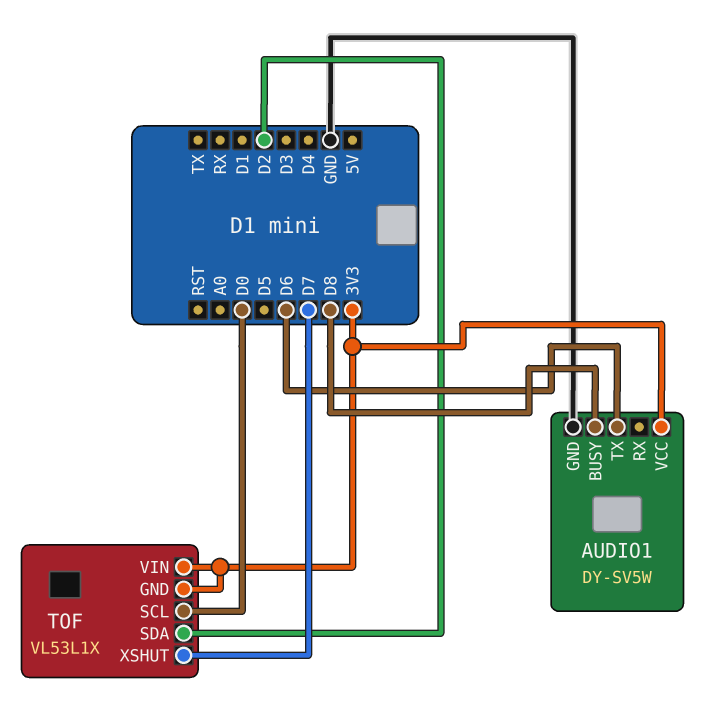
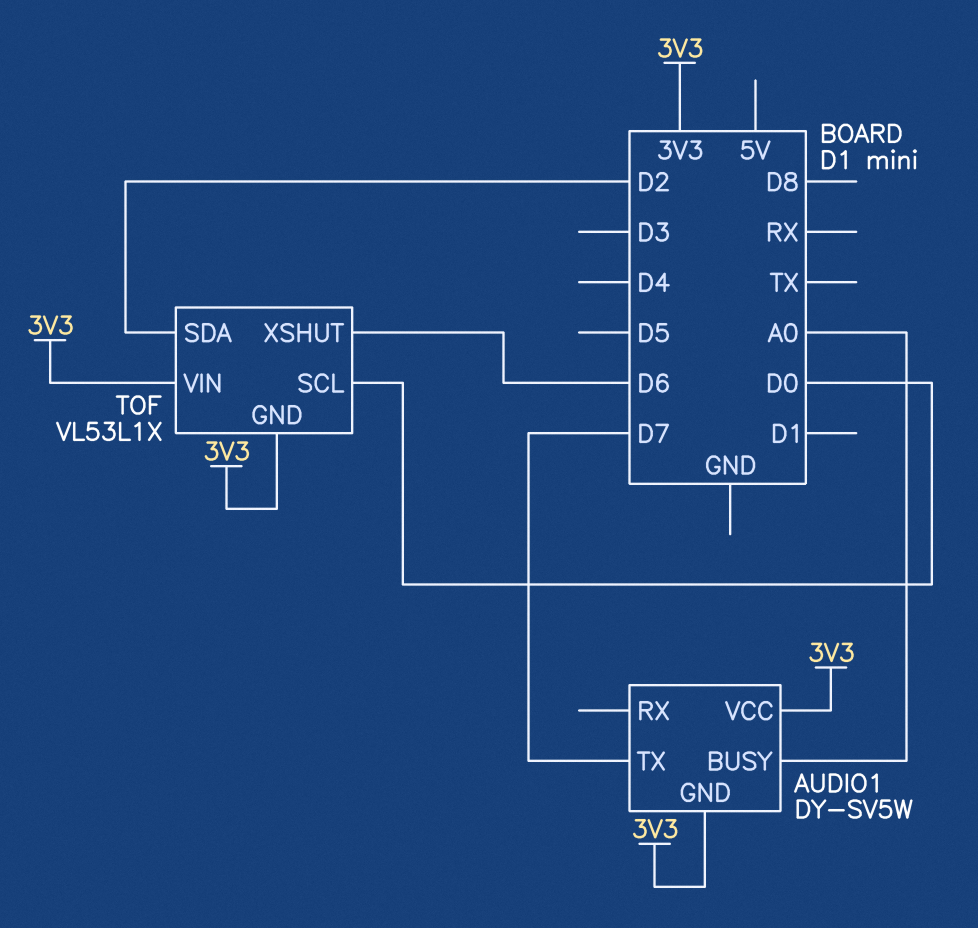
AUDIO1 pin BUSY: D8 -> A0
AUDIO1 pin GND: GND -> 3V3
AUDIO1 pin TX: D6 -> D7
TOF pin XSHUT: D7 -> D6

